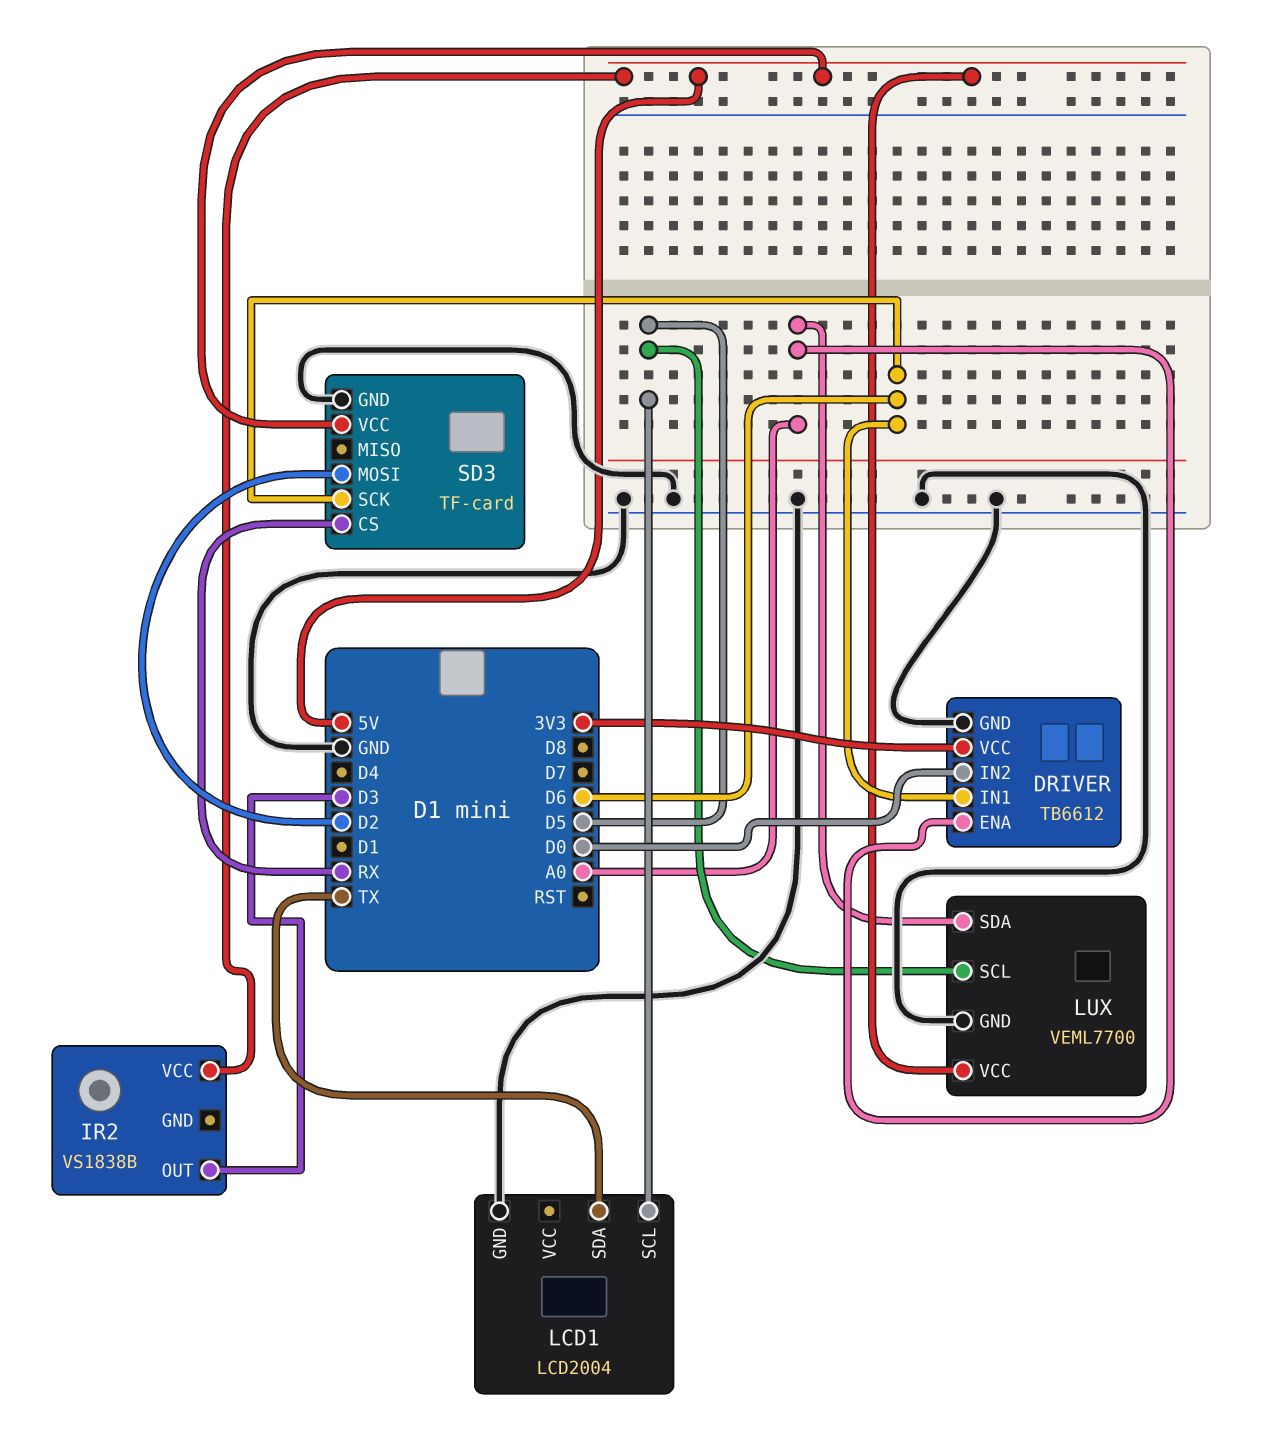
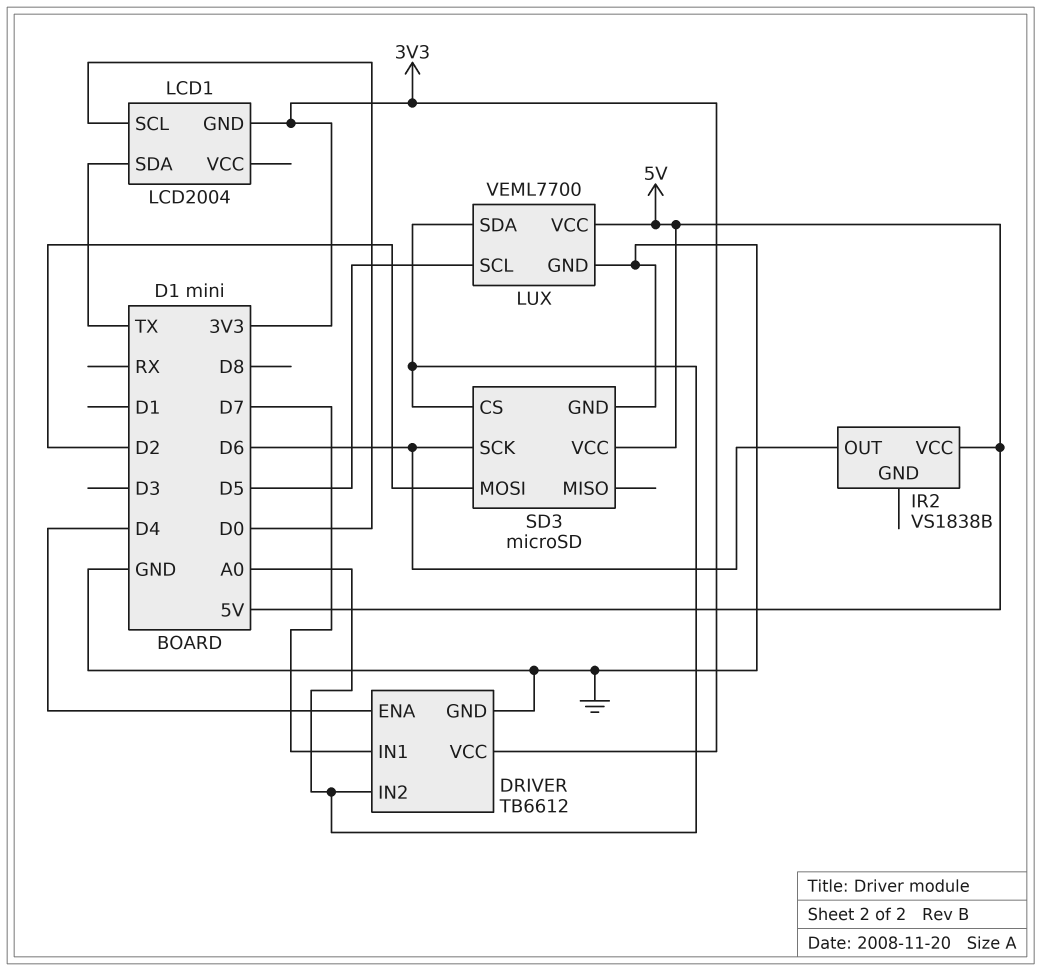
DRIVER pin ENA: A0 -> D4
DRIVER pin IN1: D6 -> D7
DRIVER pin IN2: D0 -> A0
IR2 pin OUT: D3 -> D6
LCD1 pin GND: GND -> 3V3
LCD1 pin SCL: D5 -> D0
SD3: TF-card -> microSD
SD3 pin CS: RX -> A0

